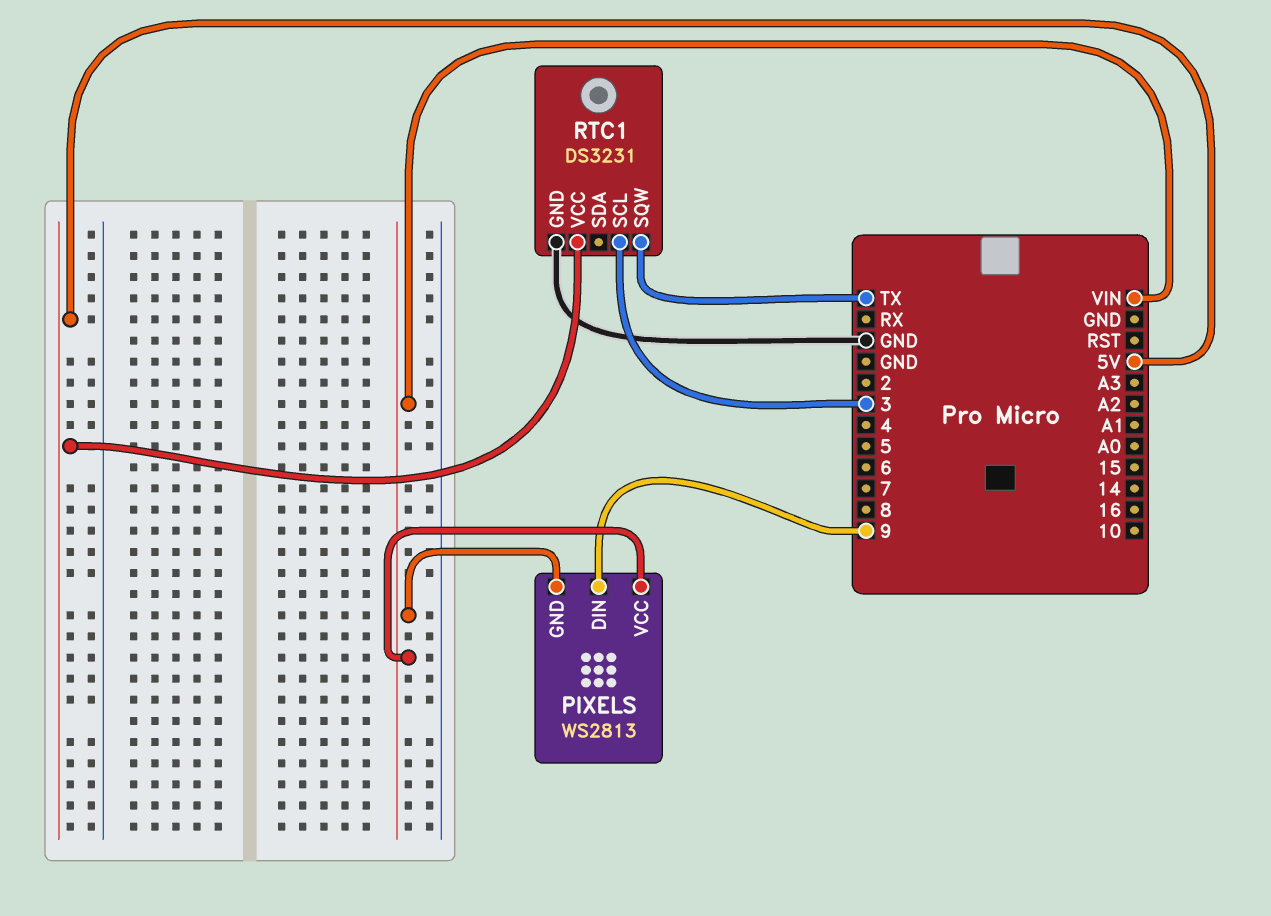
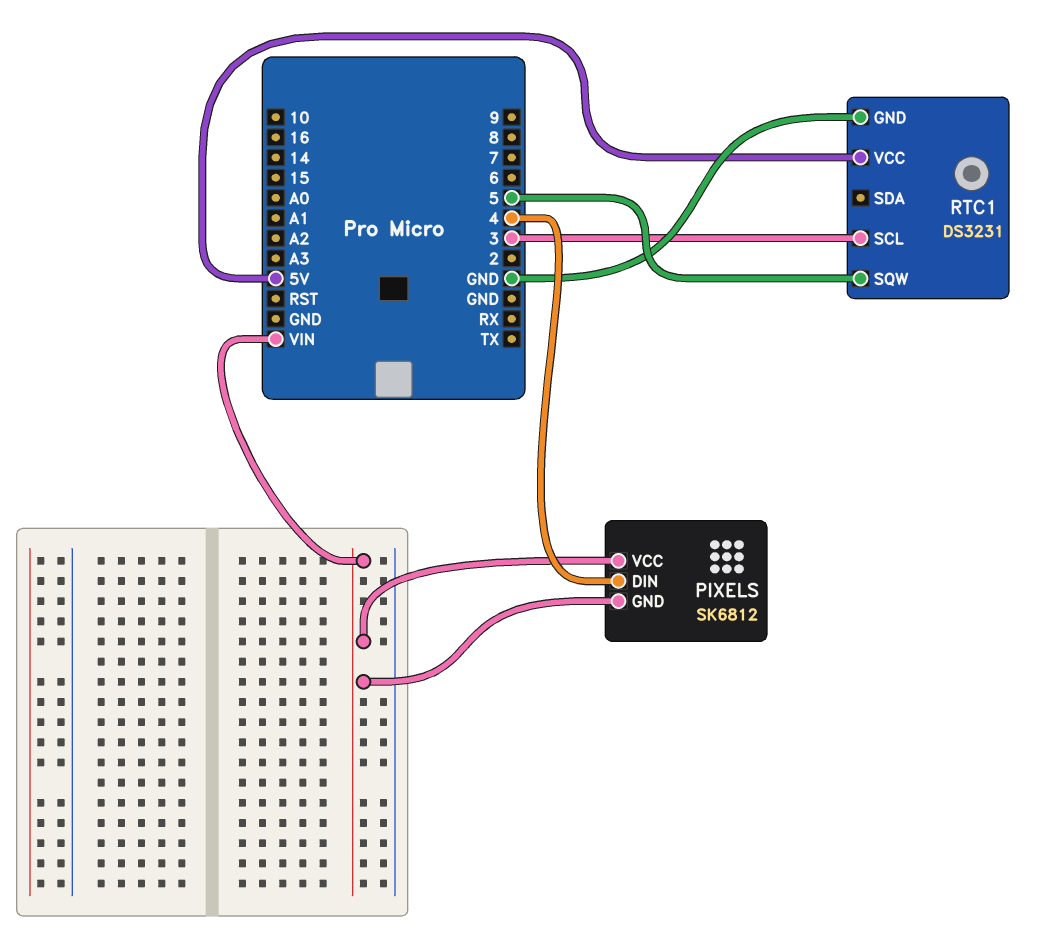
PIXELS: WS2813 -> SK6812
PIXELS pin DIN: 9 -> 4
RTC1 pin SQW: TX -> 5

